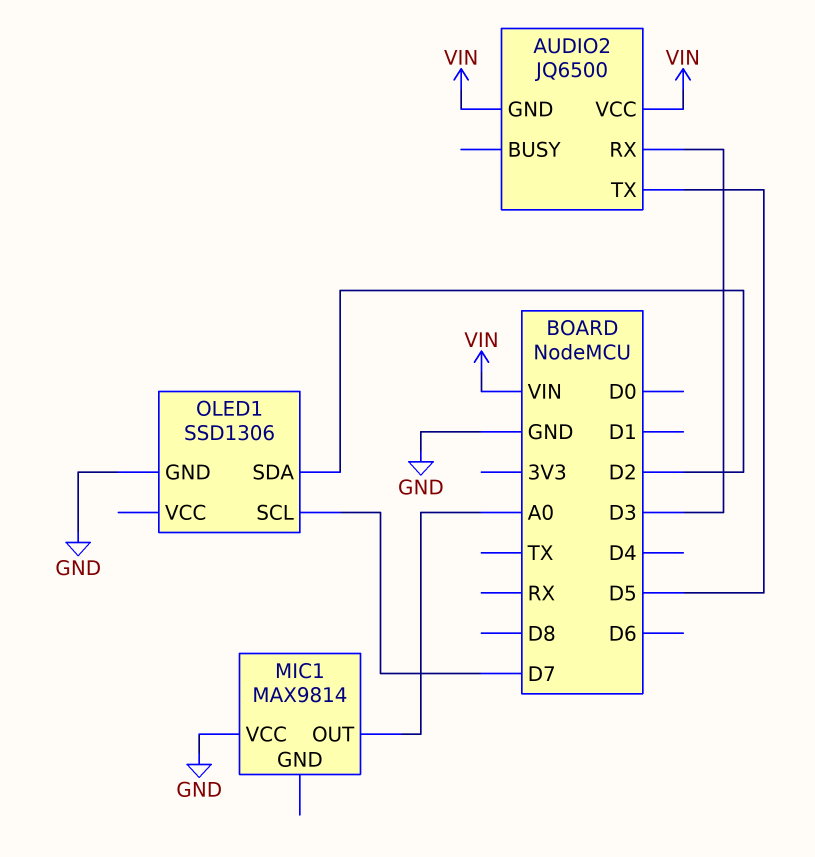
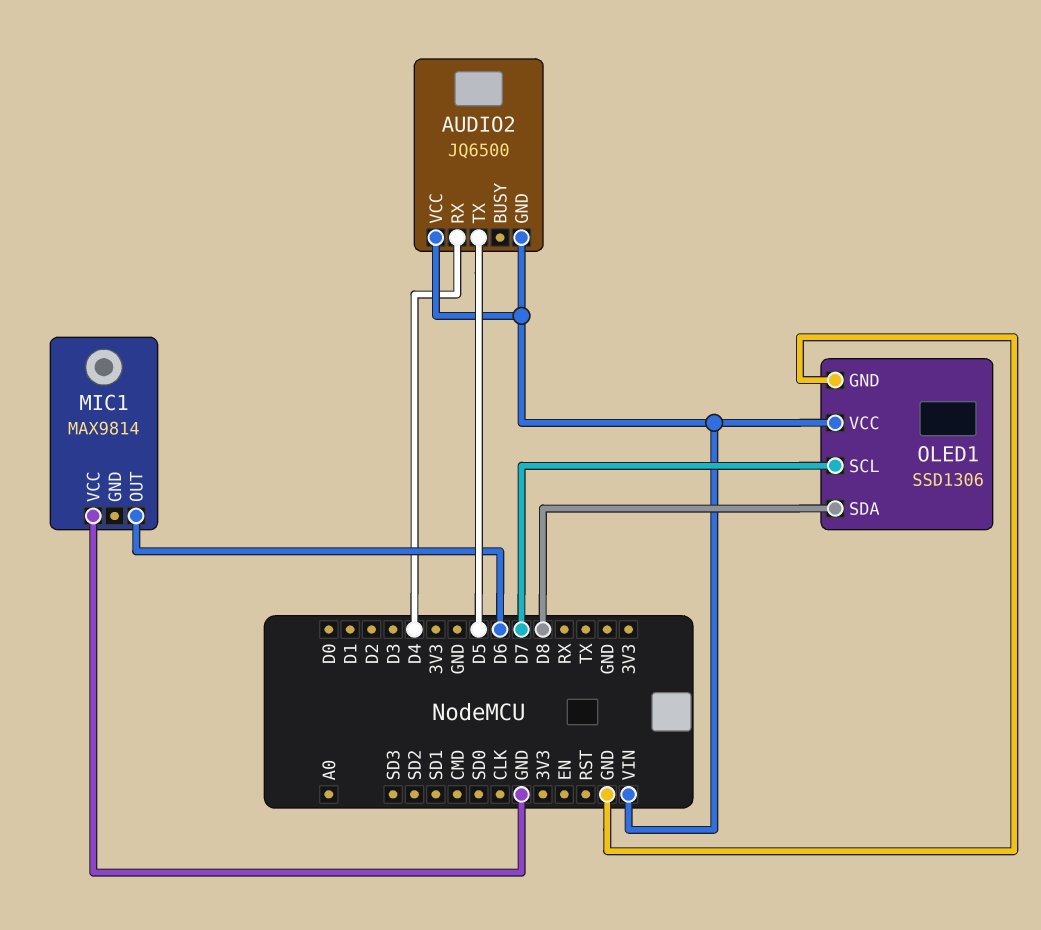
AUDIO2 pin RX: D3 -> D4
MIC1 pin OUT: A0 -> D6
OLED1 pin SDA: D2 -> D8
OLED1 pin VCC: none -> VIN

